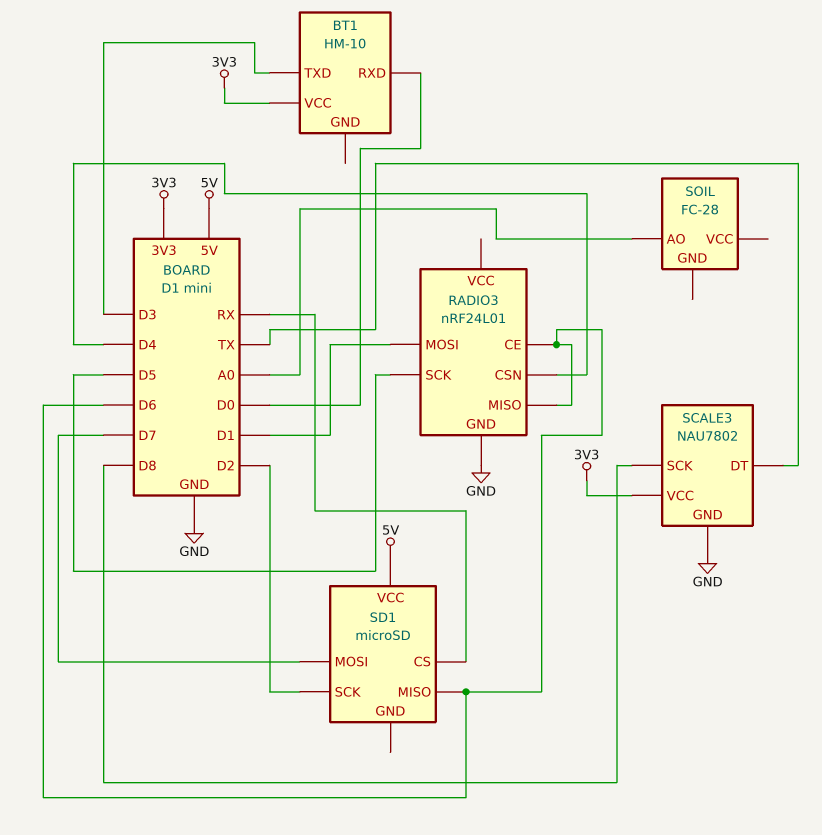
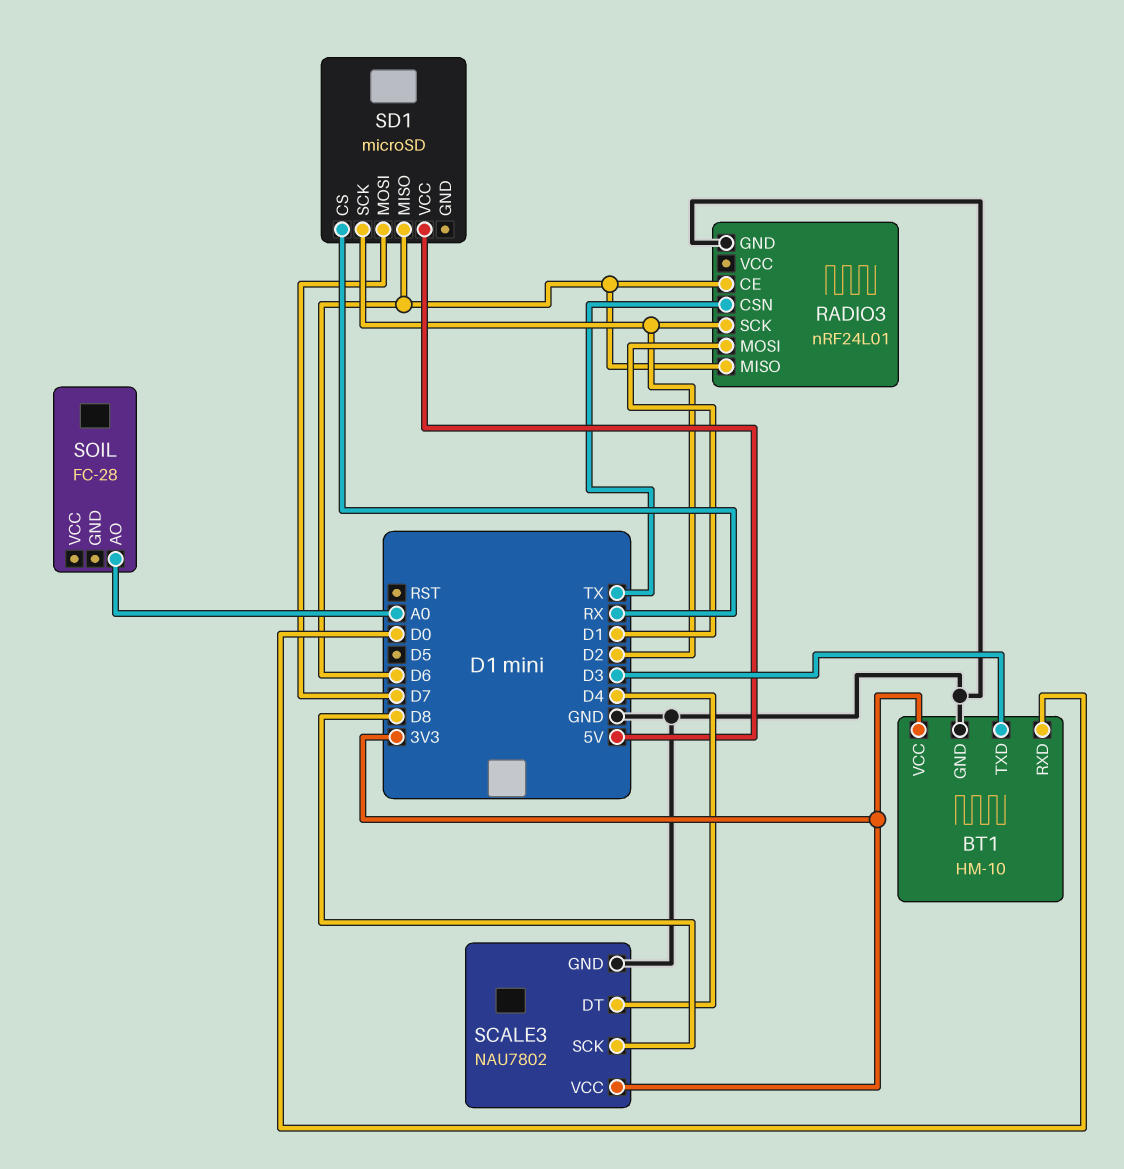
BT1 pin GND: none -> GND
RADIO3 pin CSN: D4 -> TX
RADIO3 pin SCK: D5 -> D2
SCALE3 pin DT: TX -> D4

